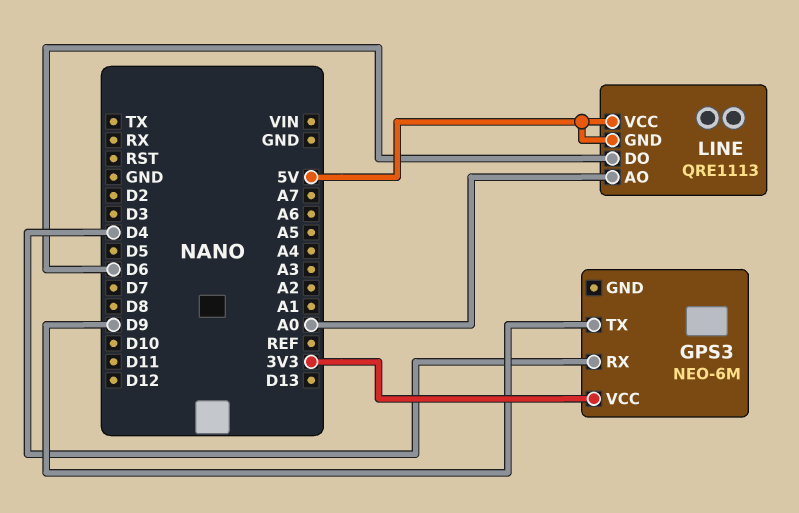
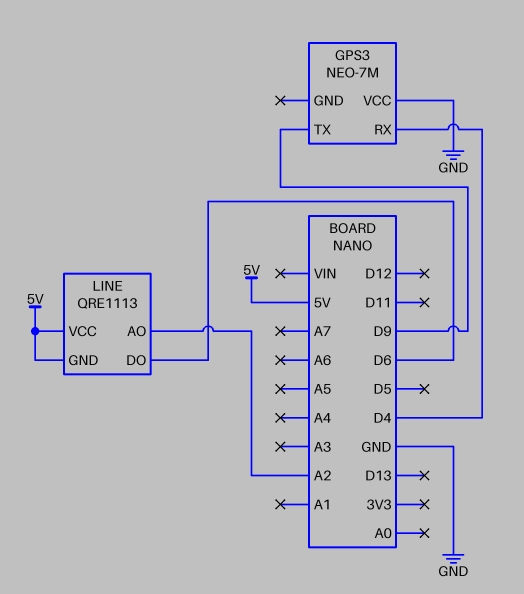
GPS3: NEO-6M -> NEO-7M
GPS3 pin VCC: 3V3 -> GND
LINE pin AO: A0 -> A2

